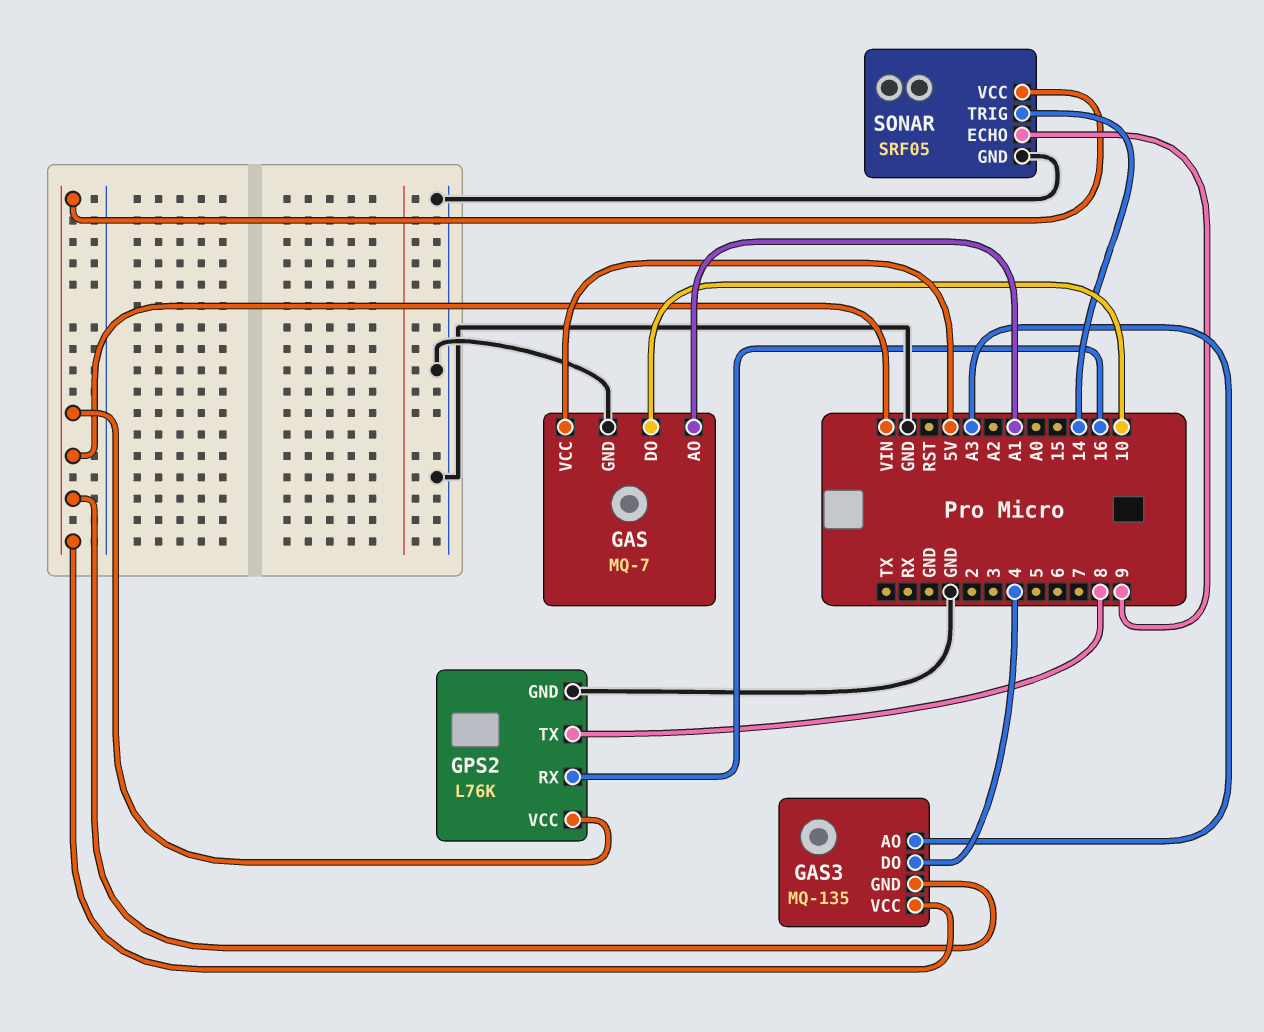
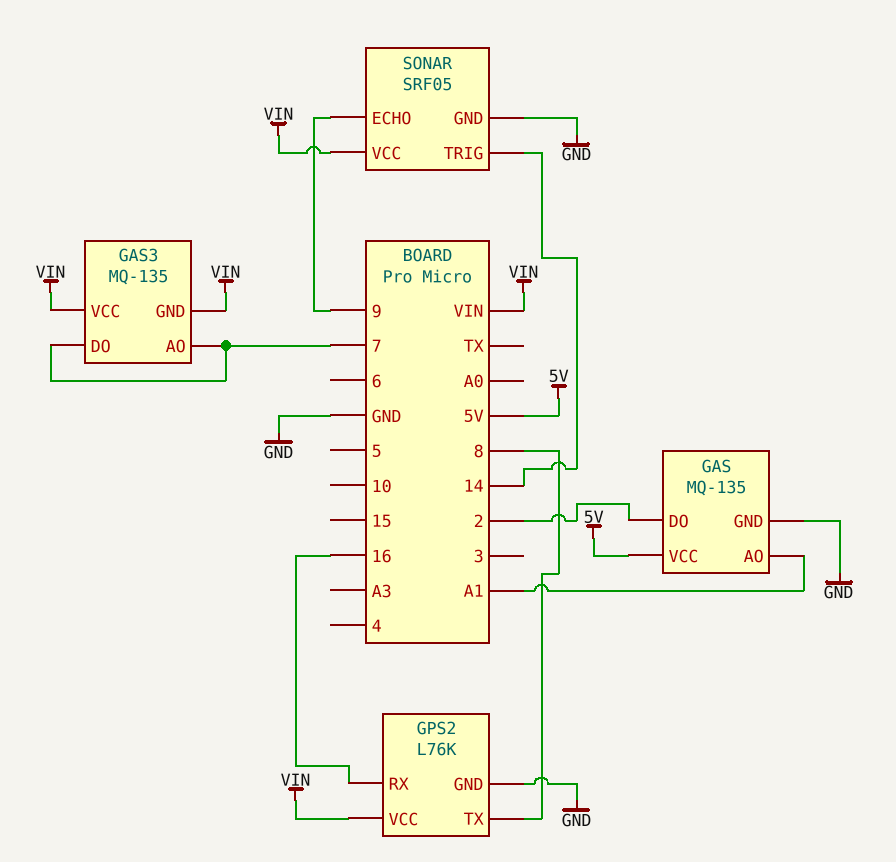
GAS: MQ-7 -> MQ-135
GAS pin DO: 10 -> 2
GAS3 pin AO: A3 -> 7
GAS3 pin DO: 4 -> 7

